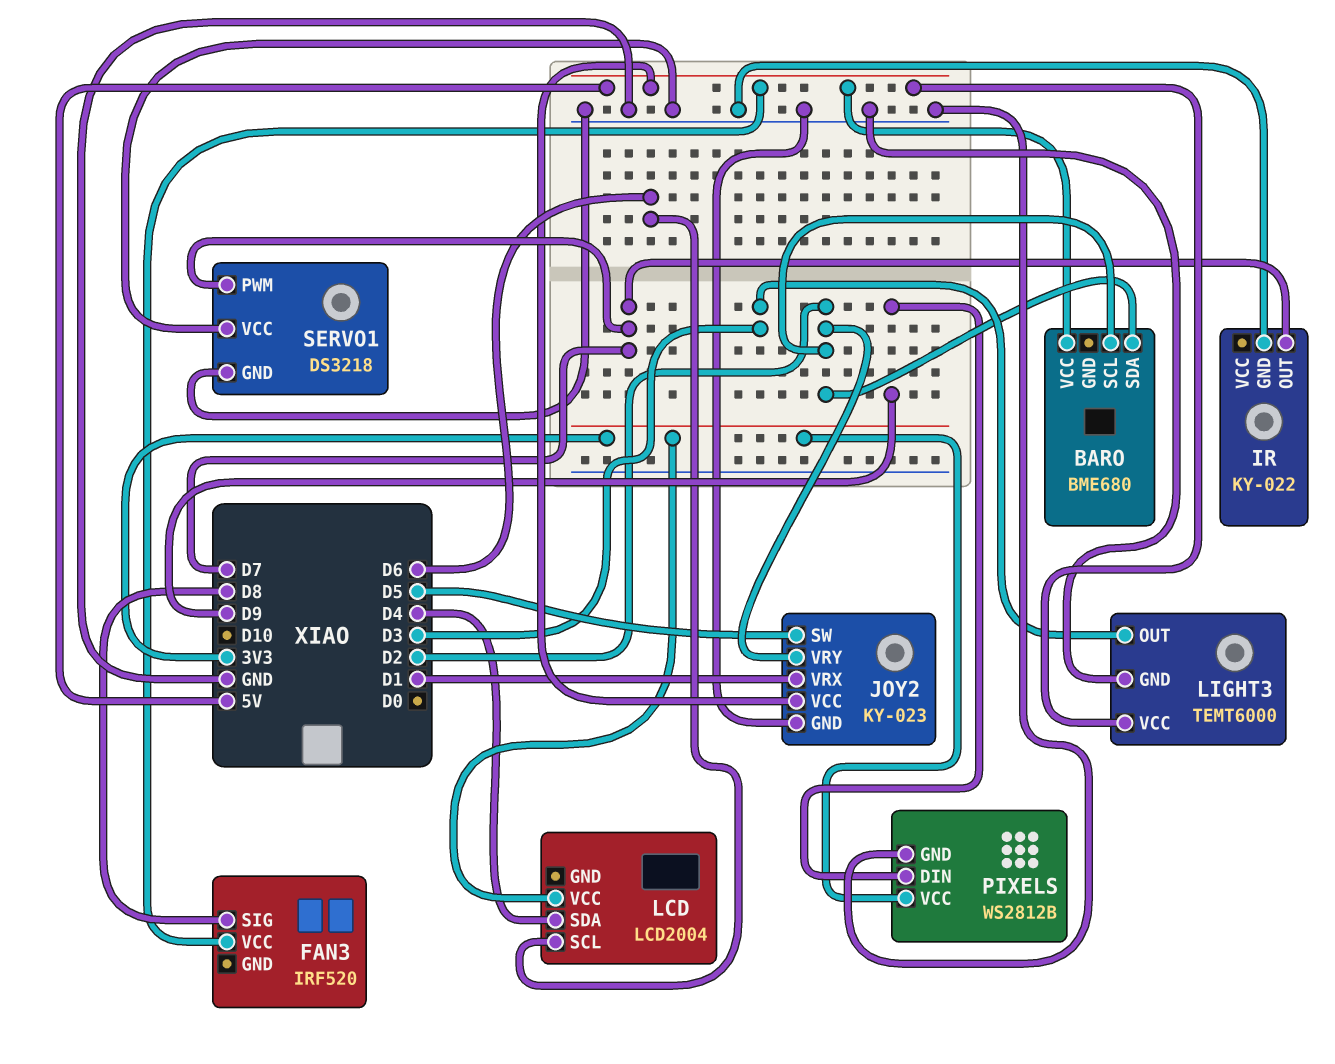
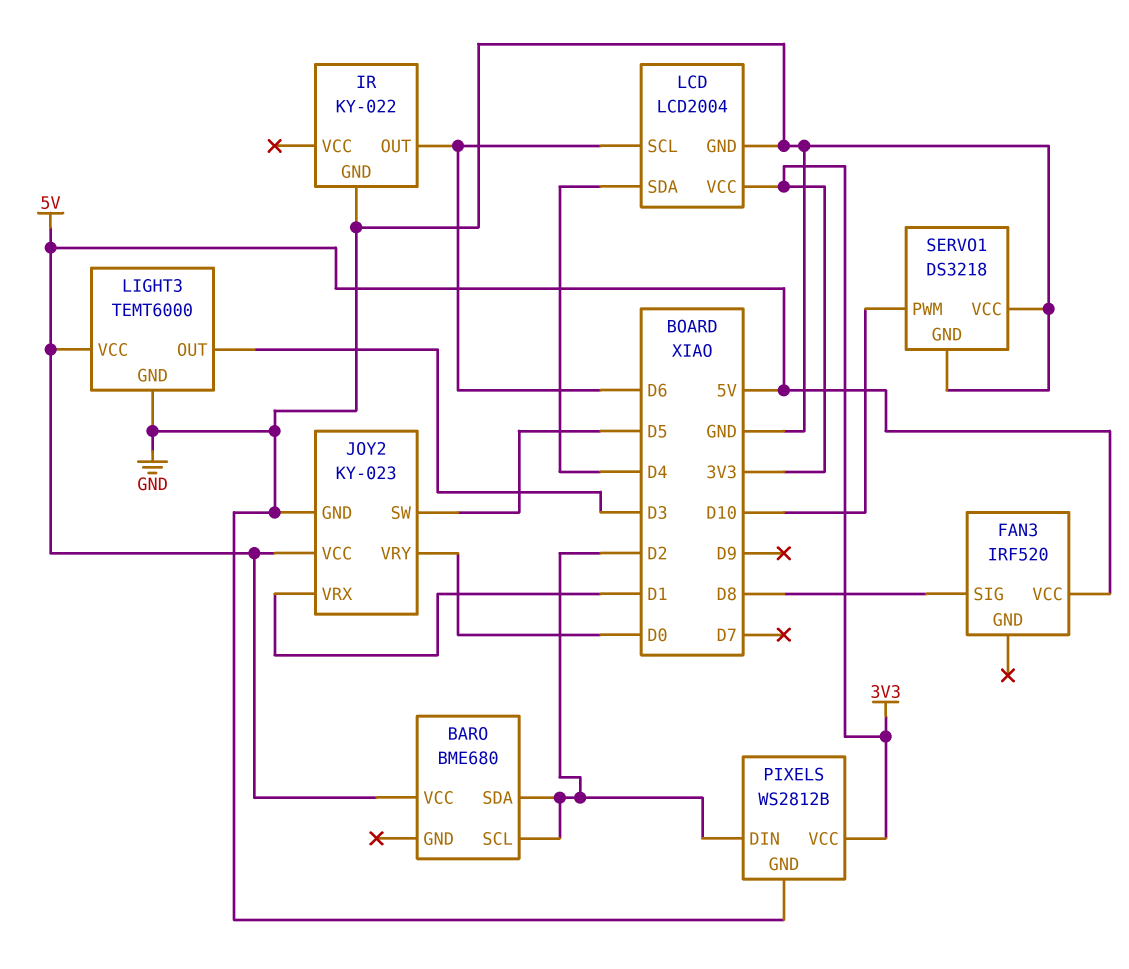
IR pin OUT: D7 -> D6
JOY2 pin VRY: D2 -> D0
LCD pin GND: none -> GND
PIXELS pin DIN: D9 -> D2
SERVO1 pin PWM: D7 -> D10

